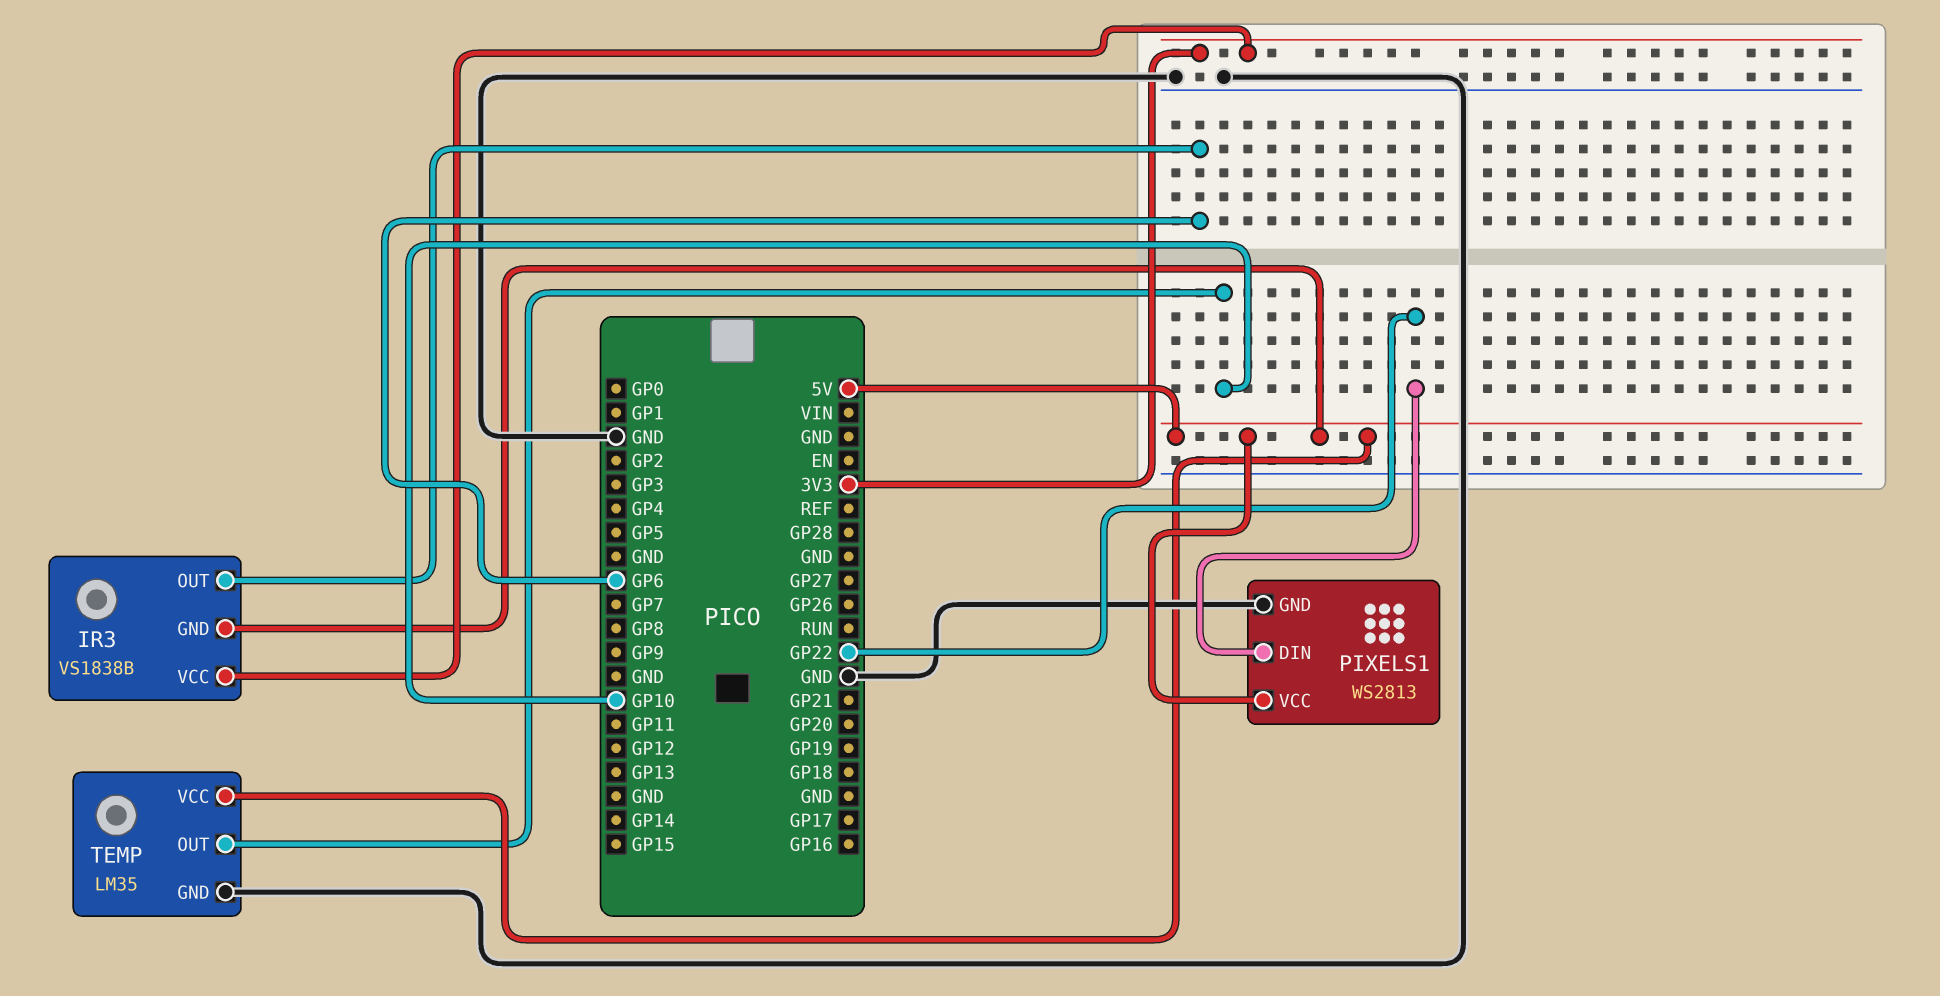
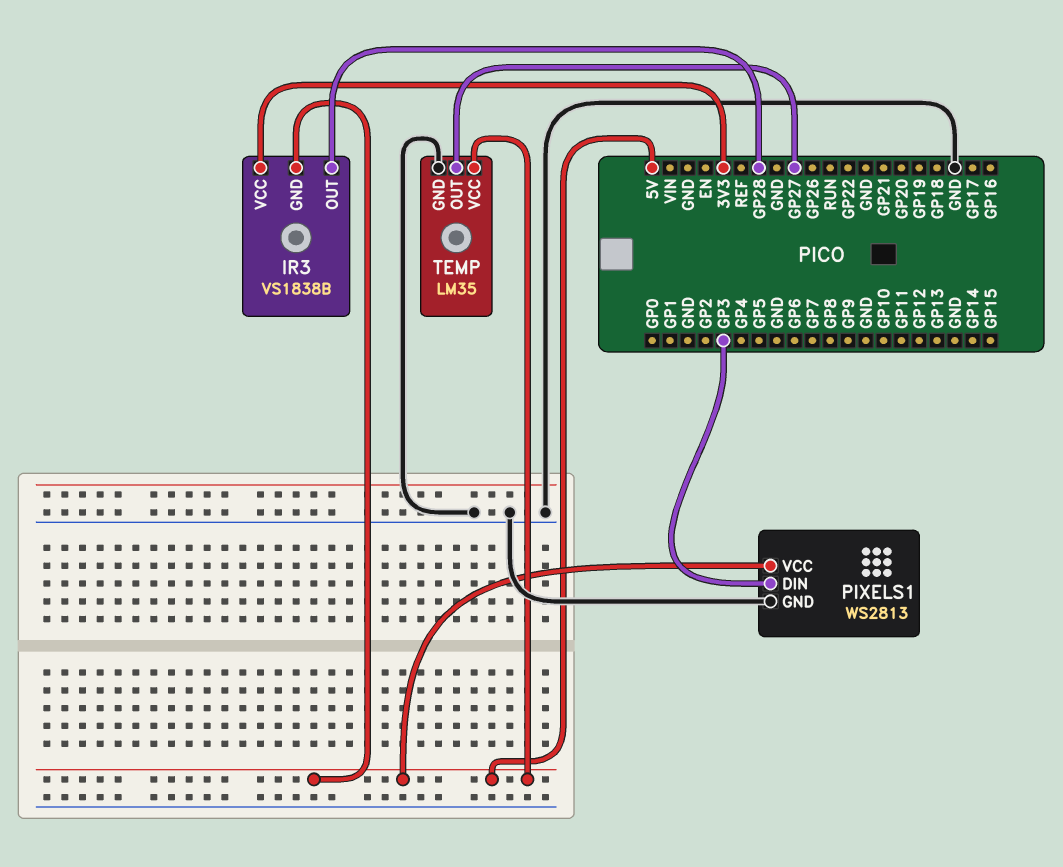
IR3 pin OUT: GP6 -> GP28
PIXELS1 pin DIN: GP22 -> GP3
TEMP pin OUT: GP10 -> GP27

